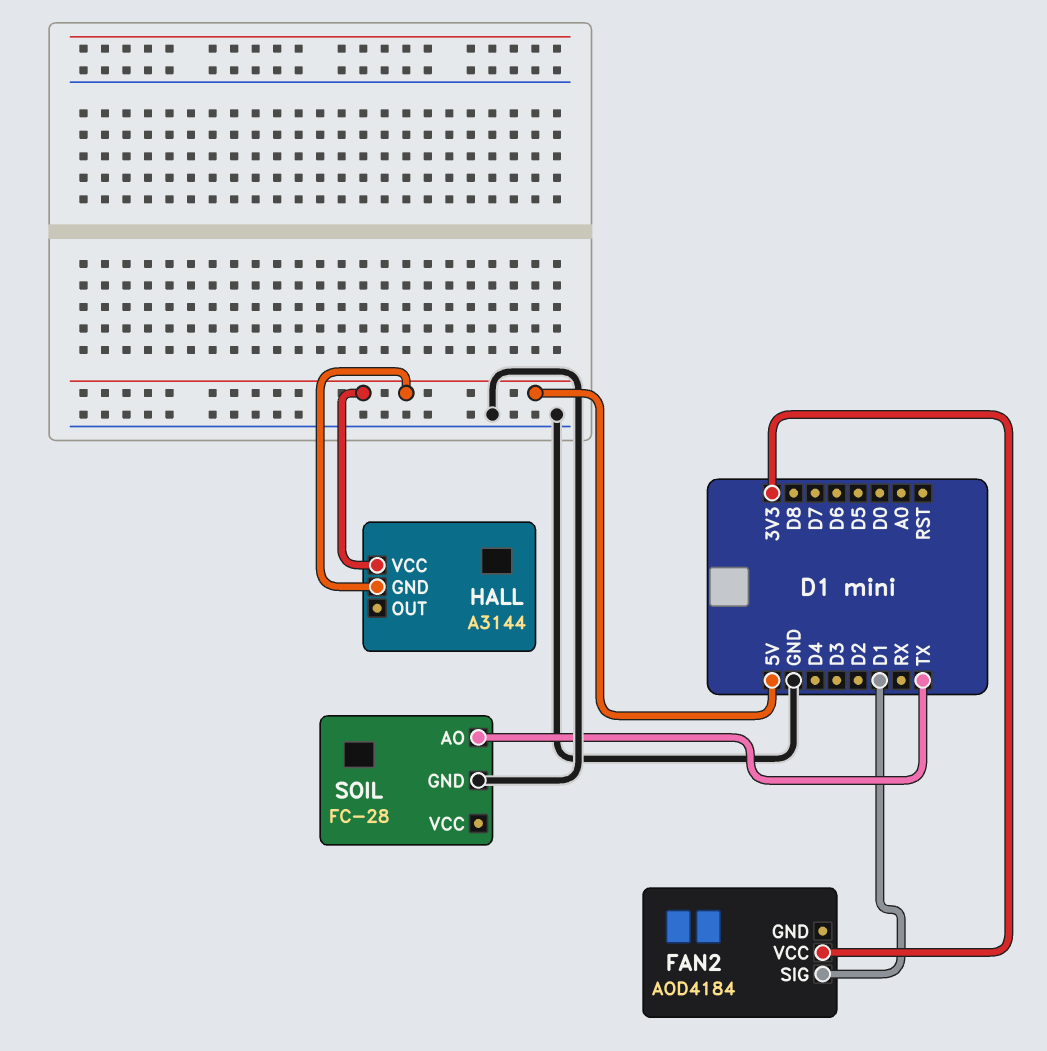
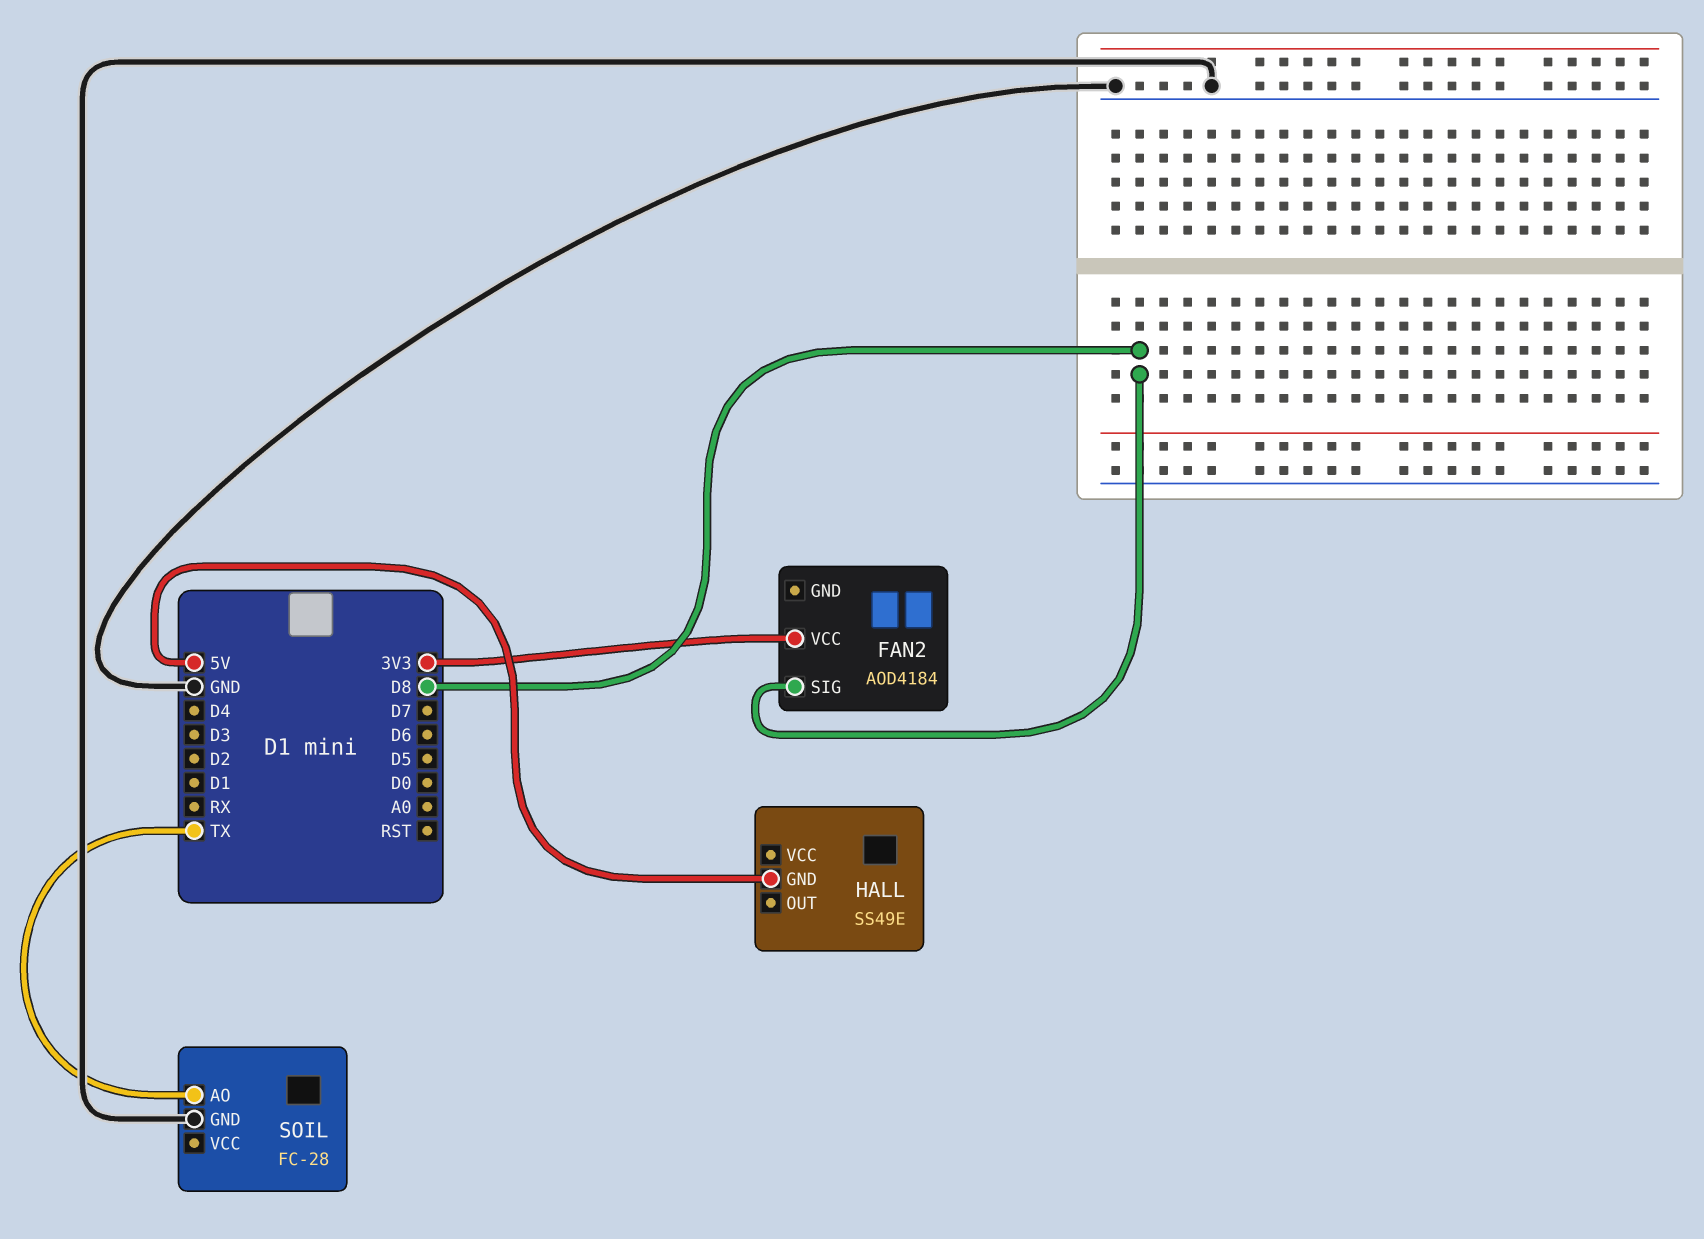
FAN2 pin SIG: D1 -> D8
HALL: A3144 -> SS49E
HALL pin VCC: 5V -> none

